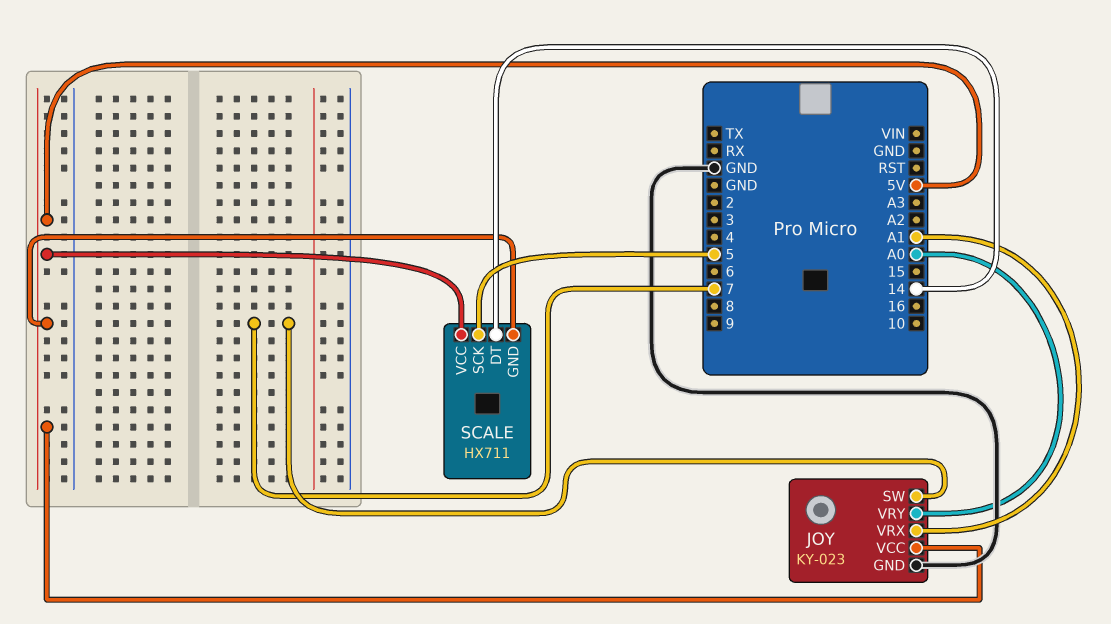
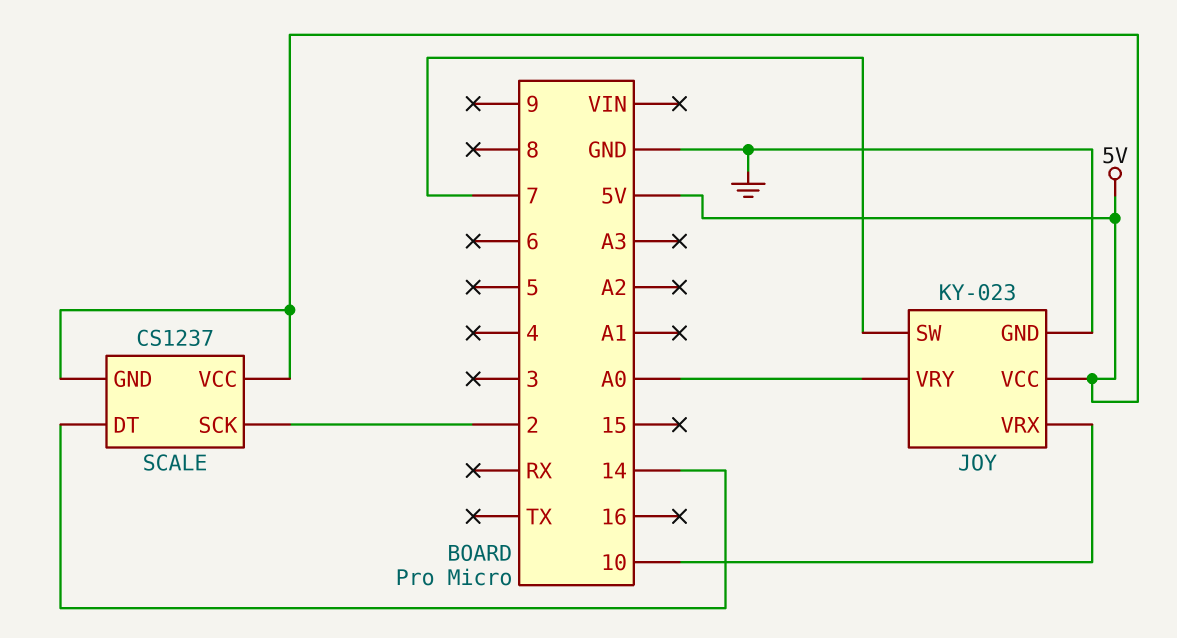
JOY pin VRX: A1 -> 10
SCALE: HX711 -> CS1237
SCALE pin SCK: 5 -> 2

